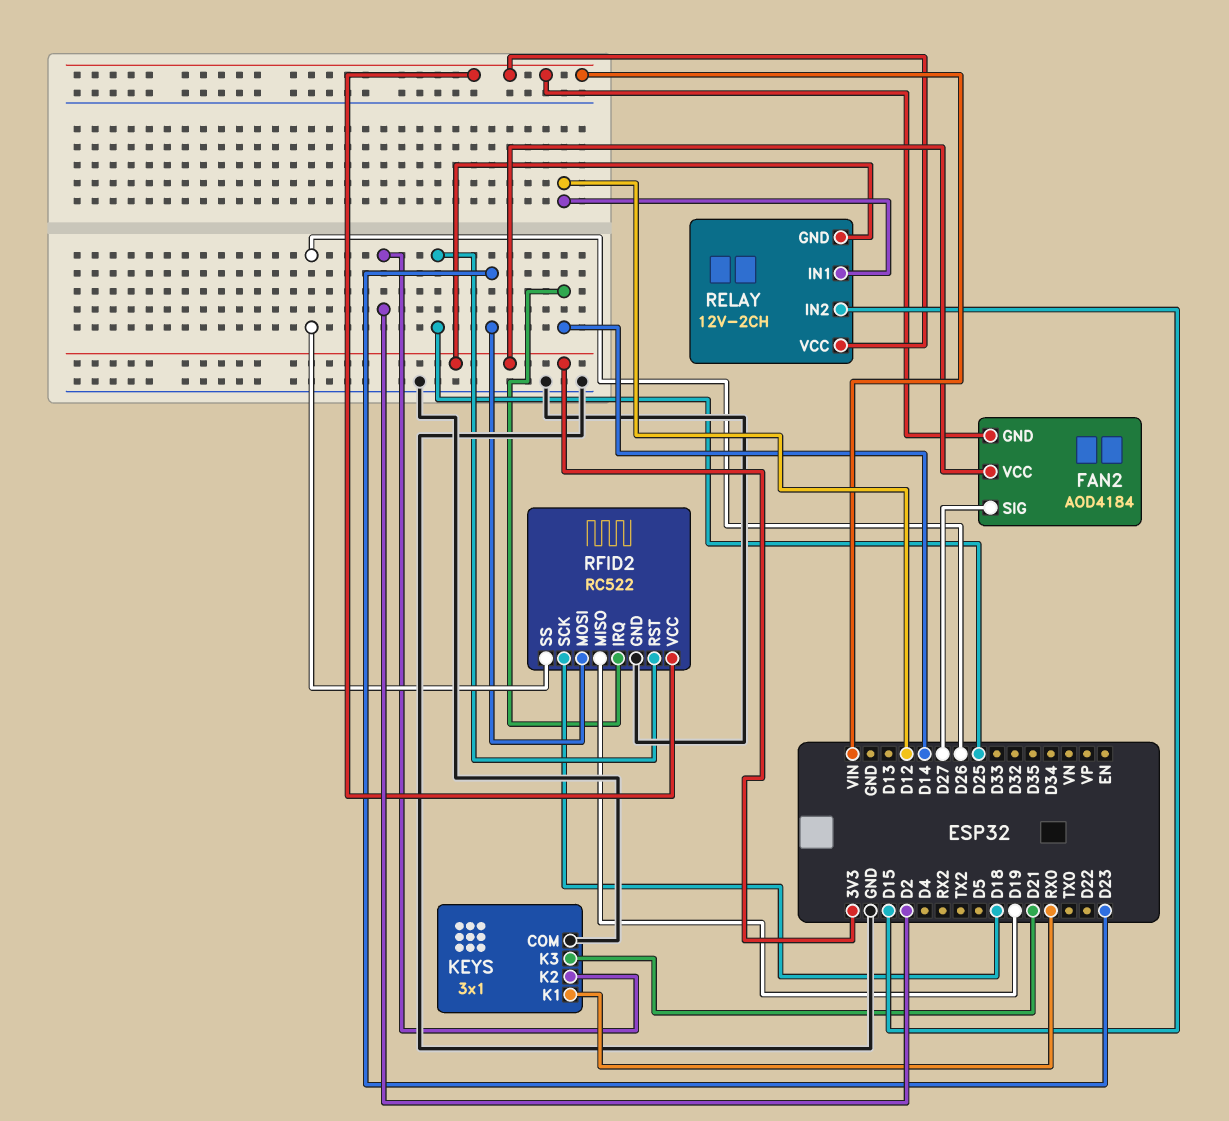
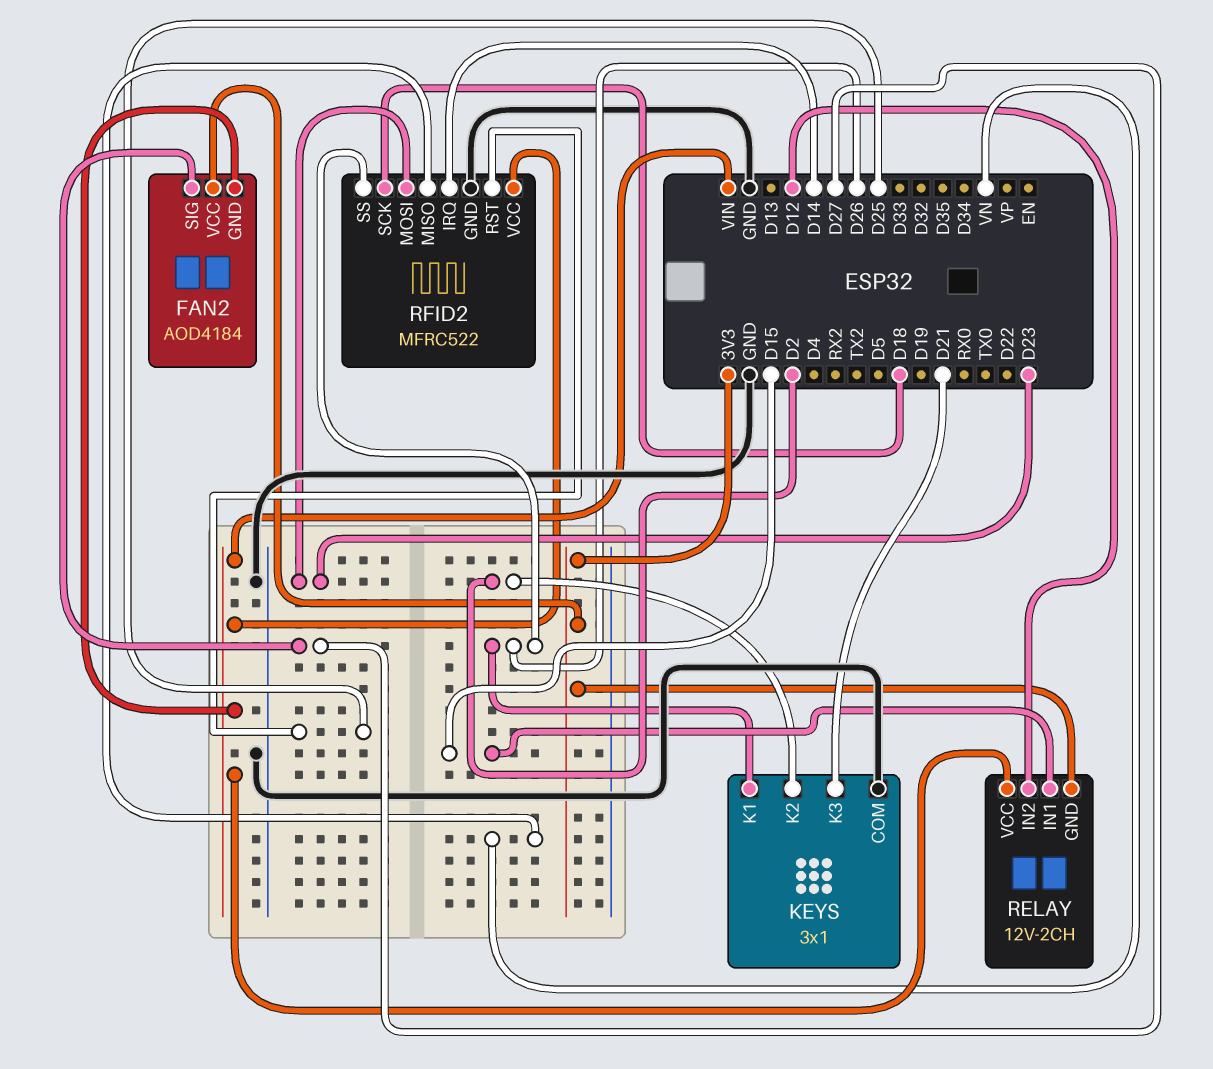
KEYS pin K1: RX0 -> D26
RELAY pin IN1: D12 -> D15
RELAY pin IN2: D15 -> D12
RFID2: RC522 -> MFRC522
RFID2 pin MISO: D19 -> VN

